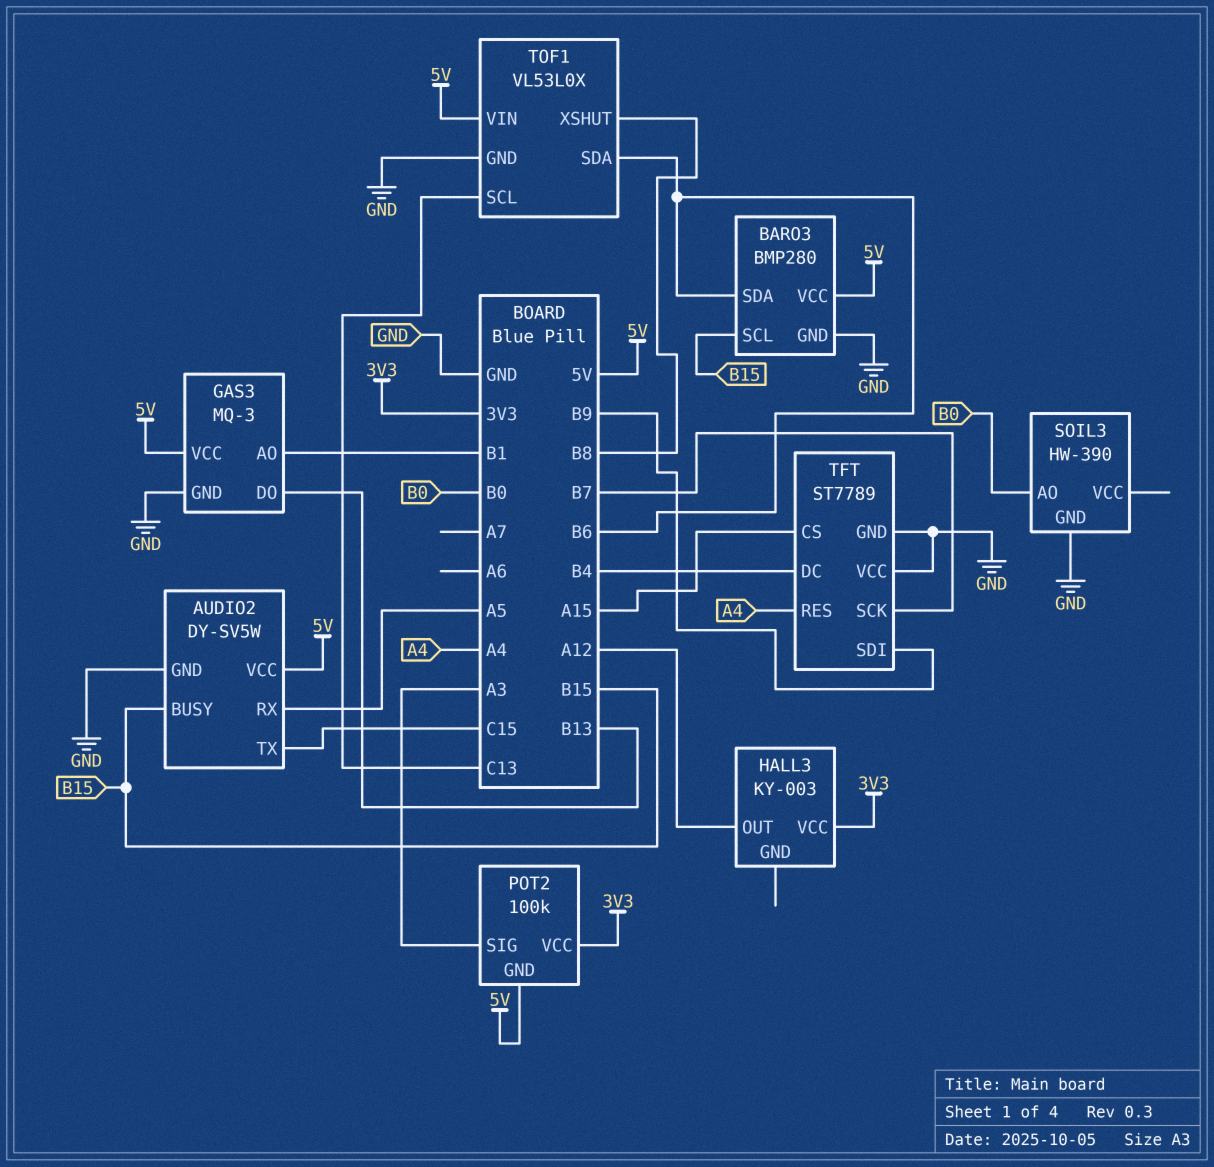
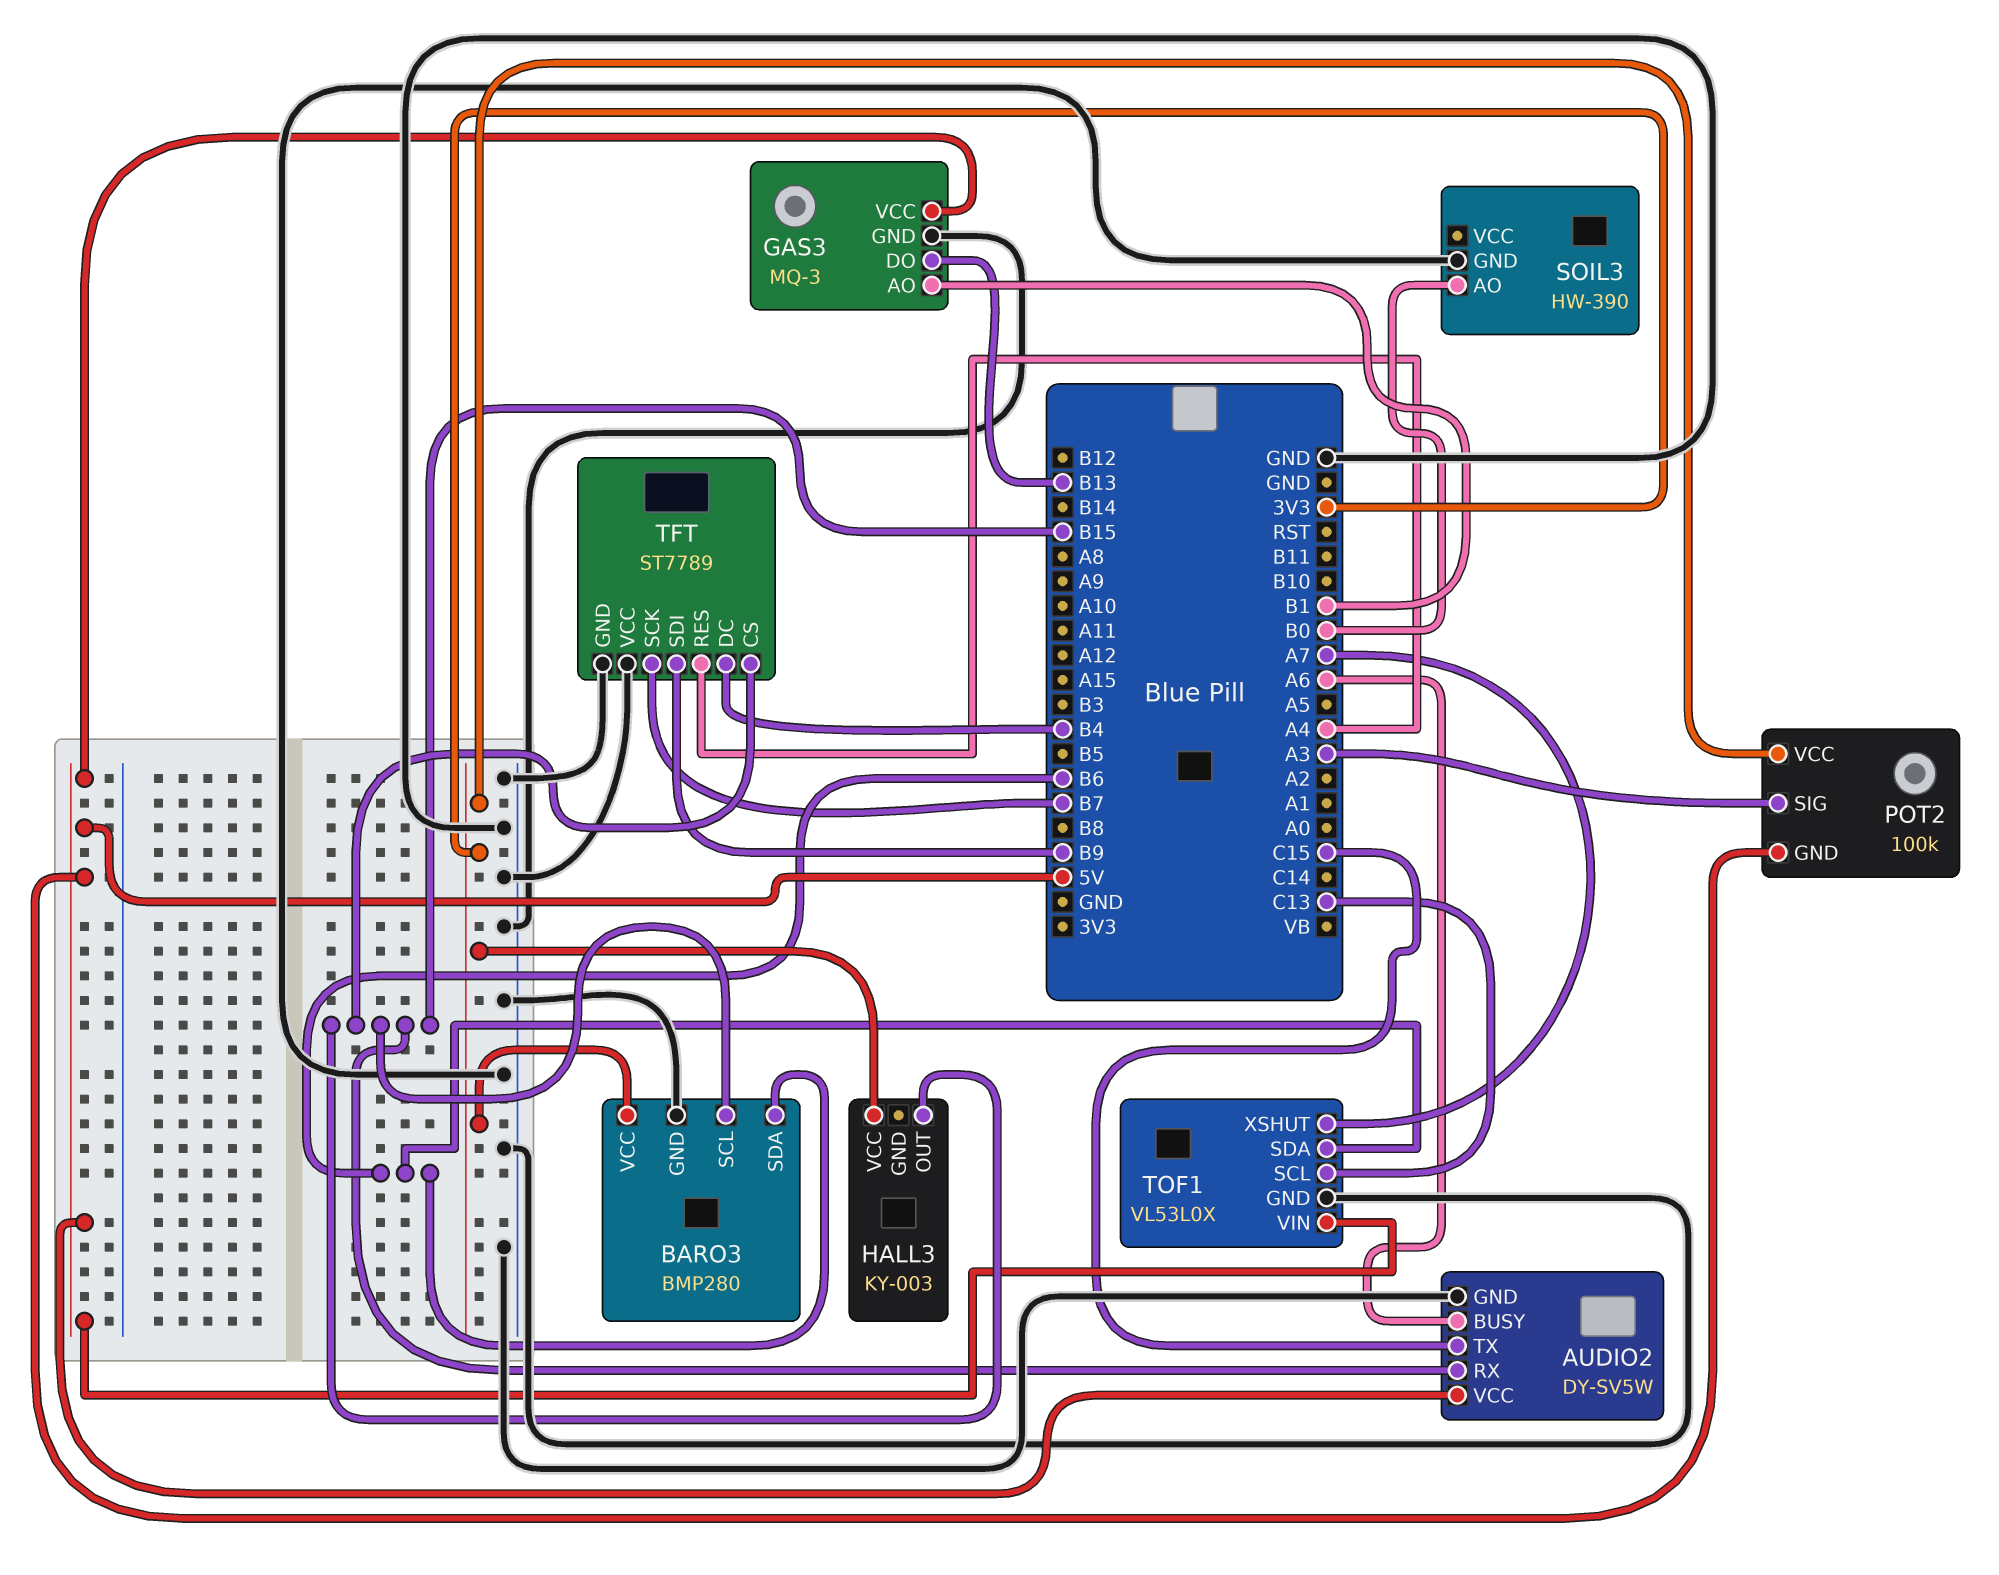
AUDIO2 pin BUSY: B15 -> A6
AUDIO2 pin RX: A5 -> B15
BARO3 pin VCC: 5V -> 3V3
HALL3 pin OUT: A12 -> B15
TFT pin CS: A15 -> B15
TOF1 pin XSHUT: B8 -> A7

